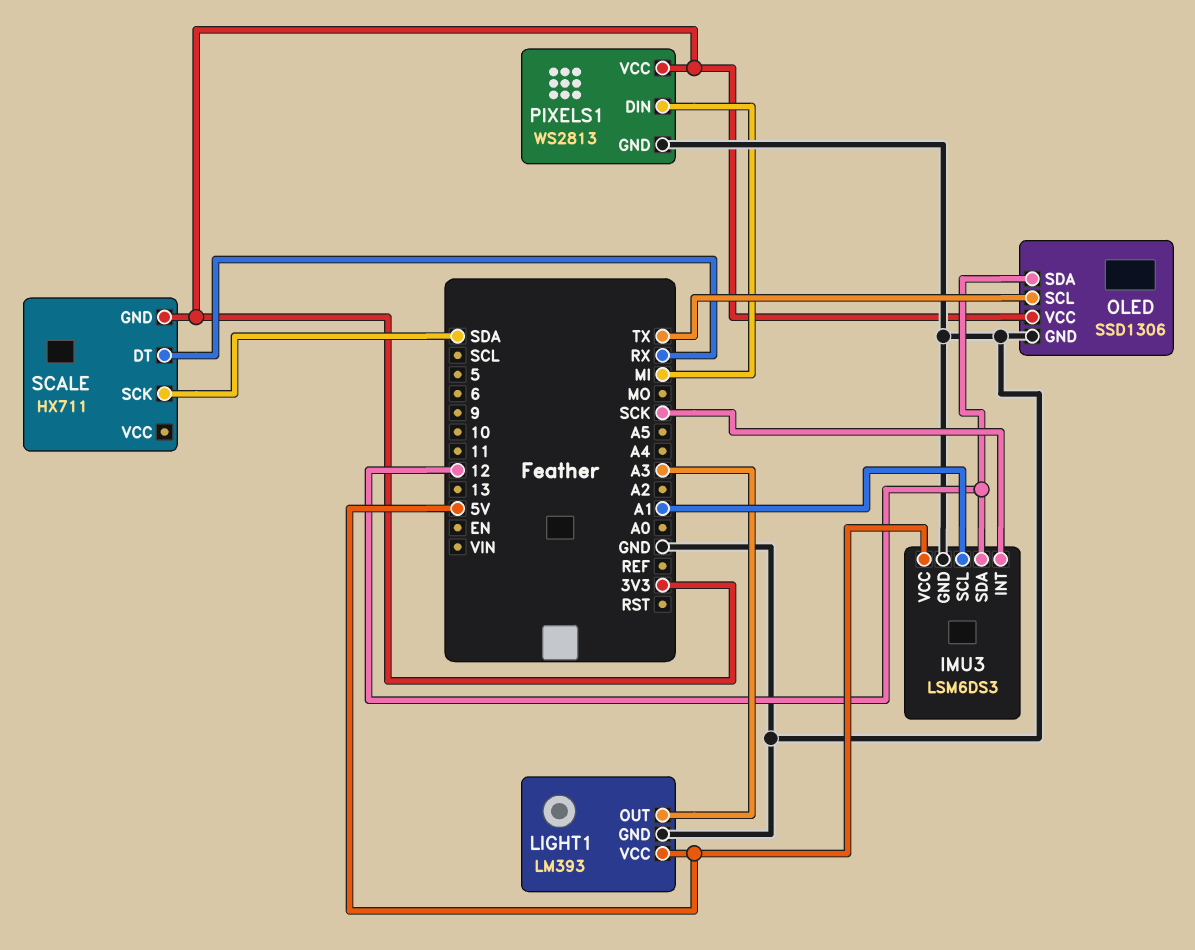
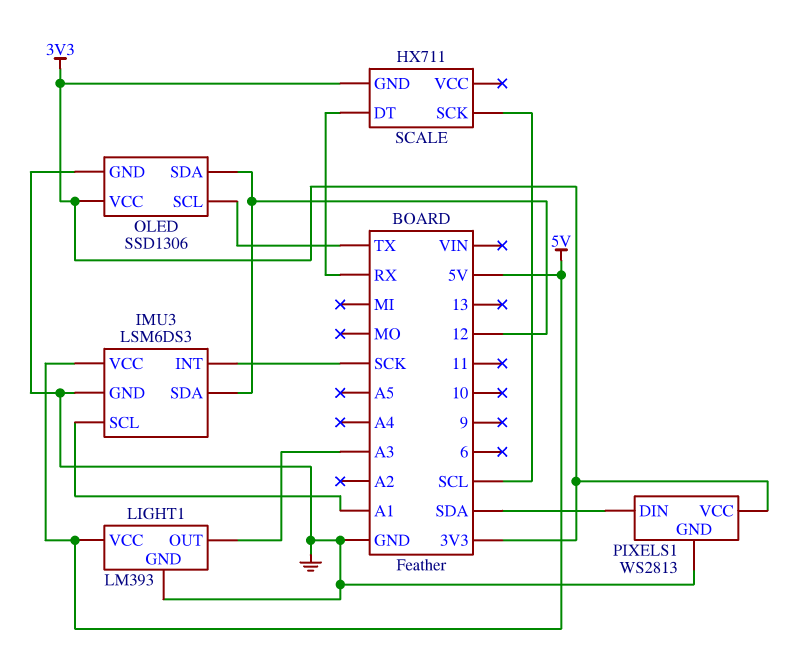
PIXELS1 pin DIN: MI -> SDA
SCALE pin SCK: SDA -> SCL

